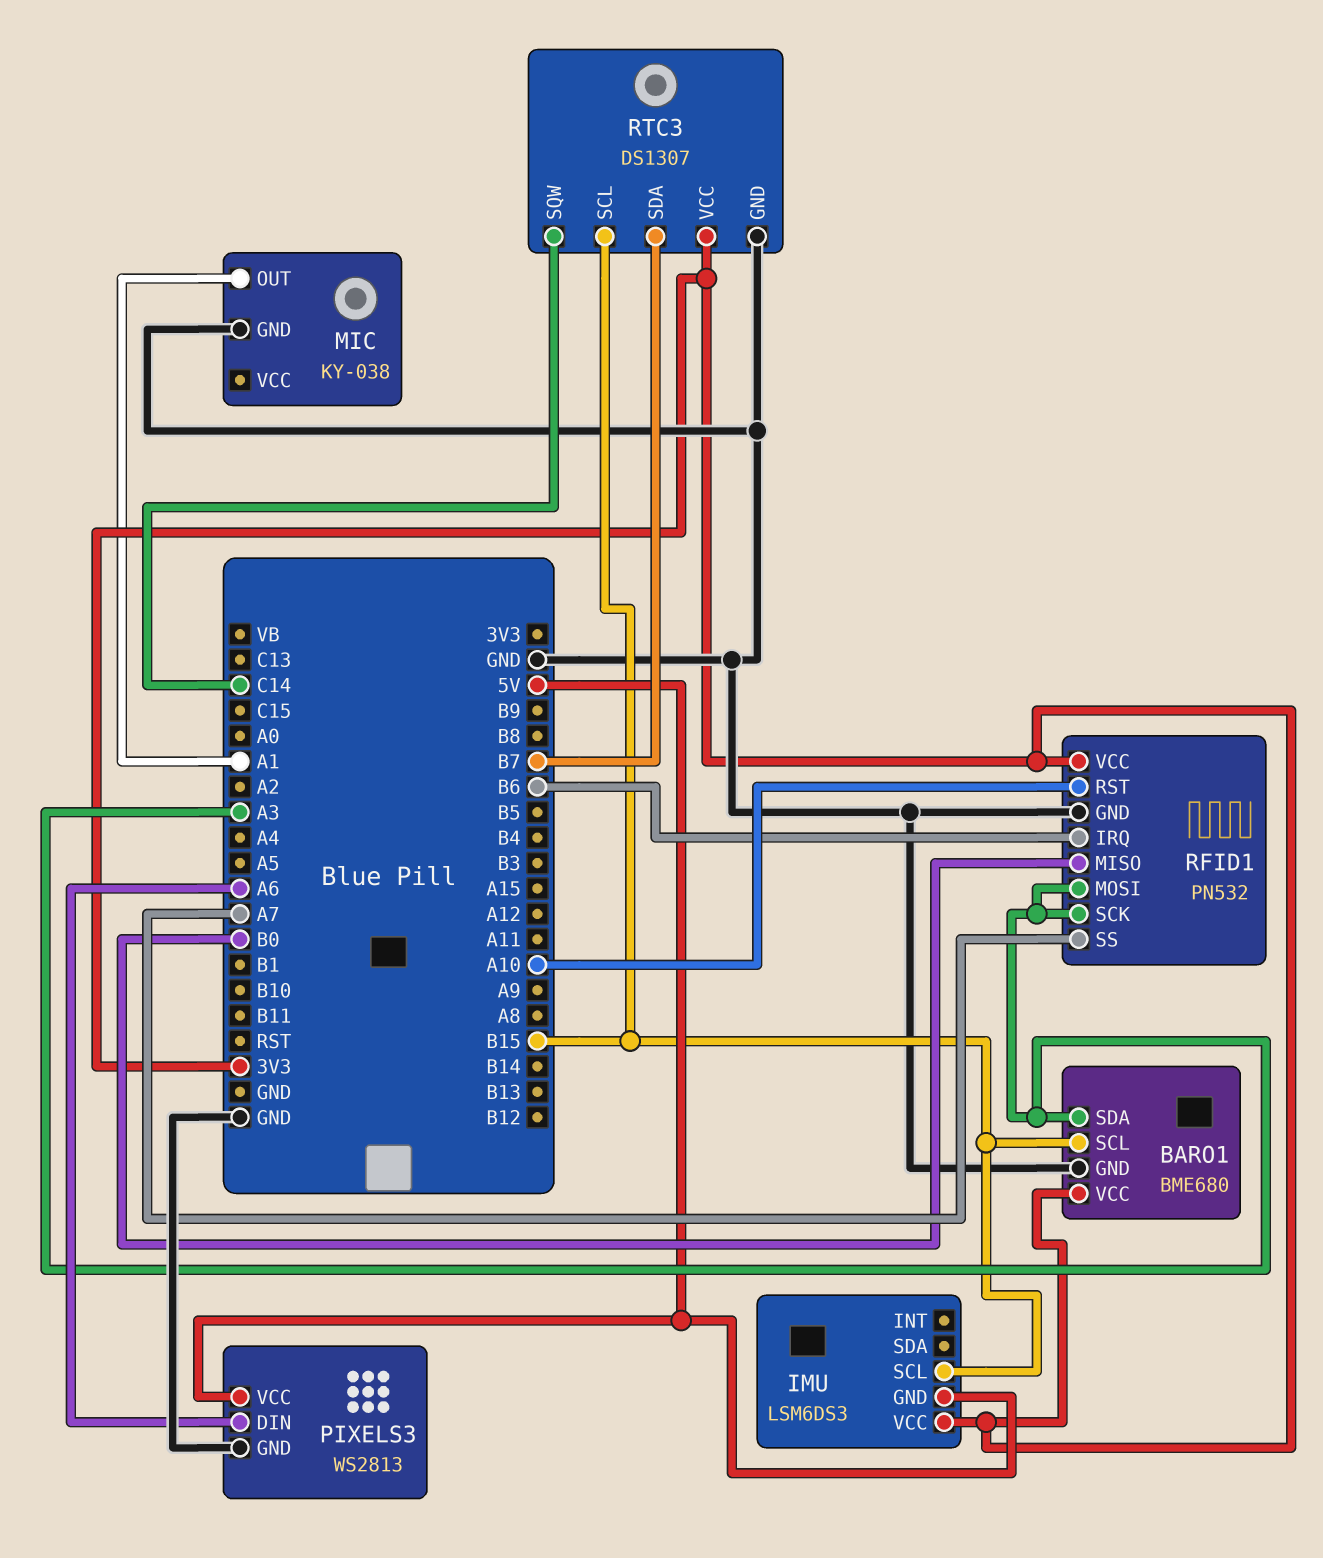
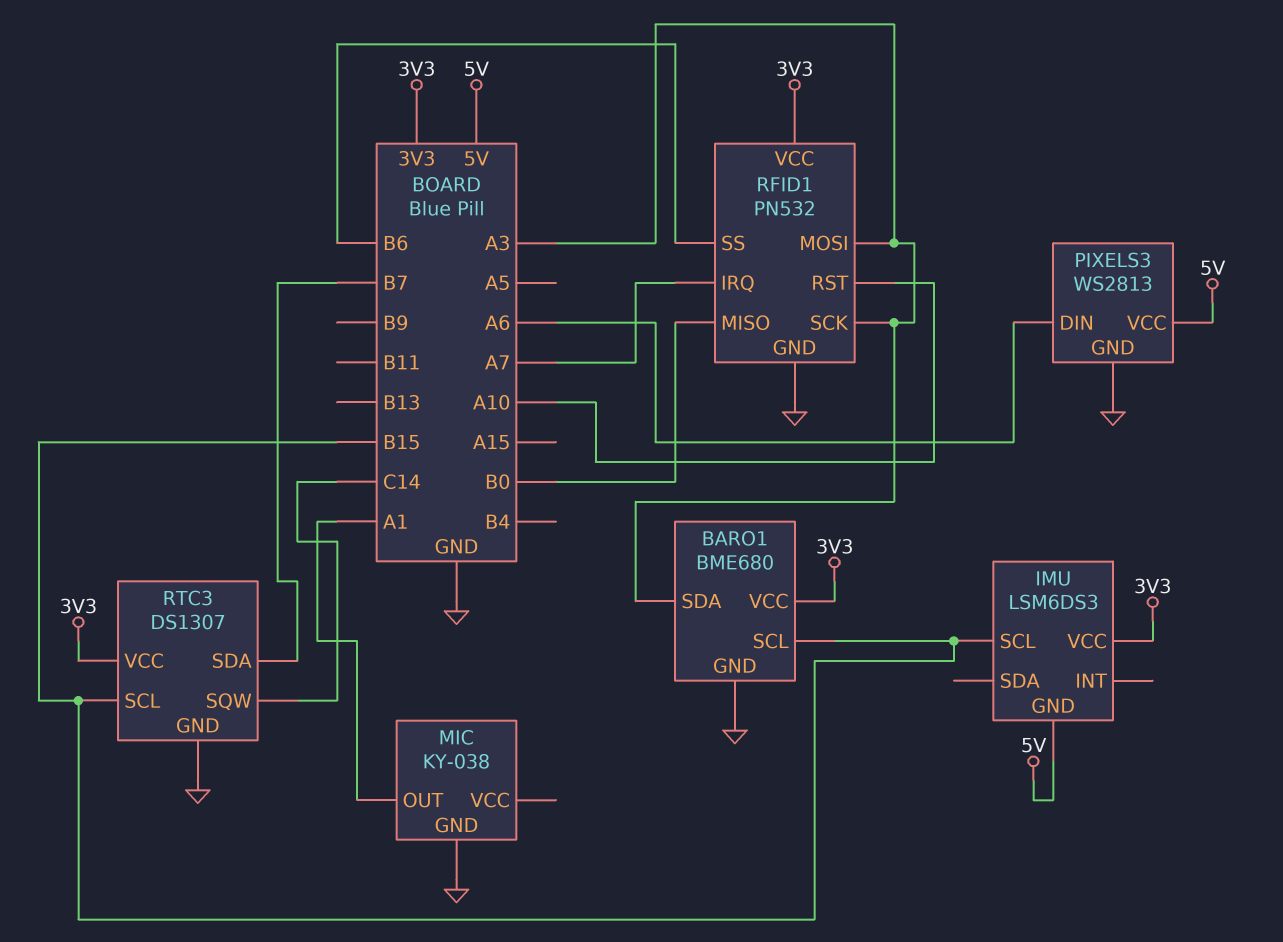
RFID1 pin IRQ: B6 -> A7
RFID1 pin SS: A7 -> B6

